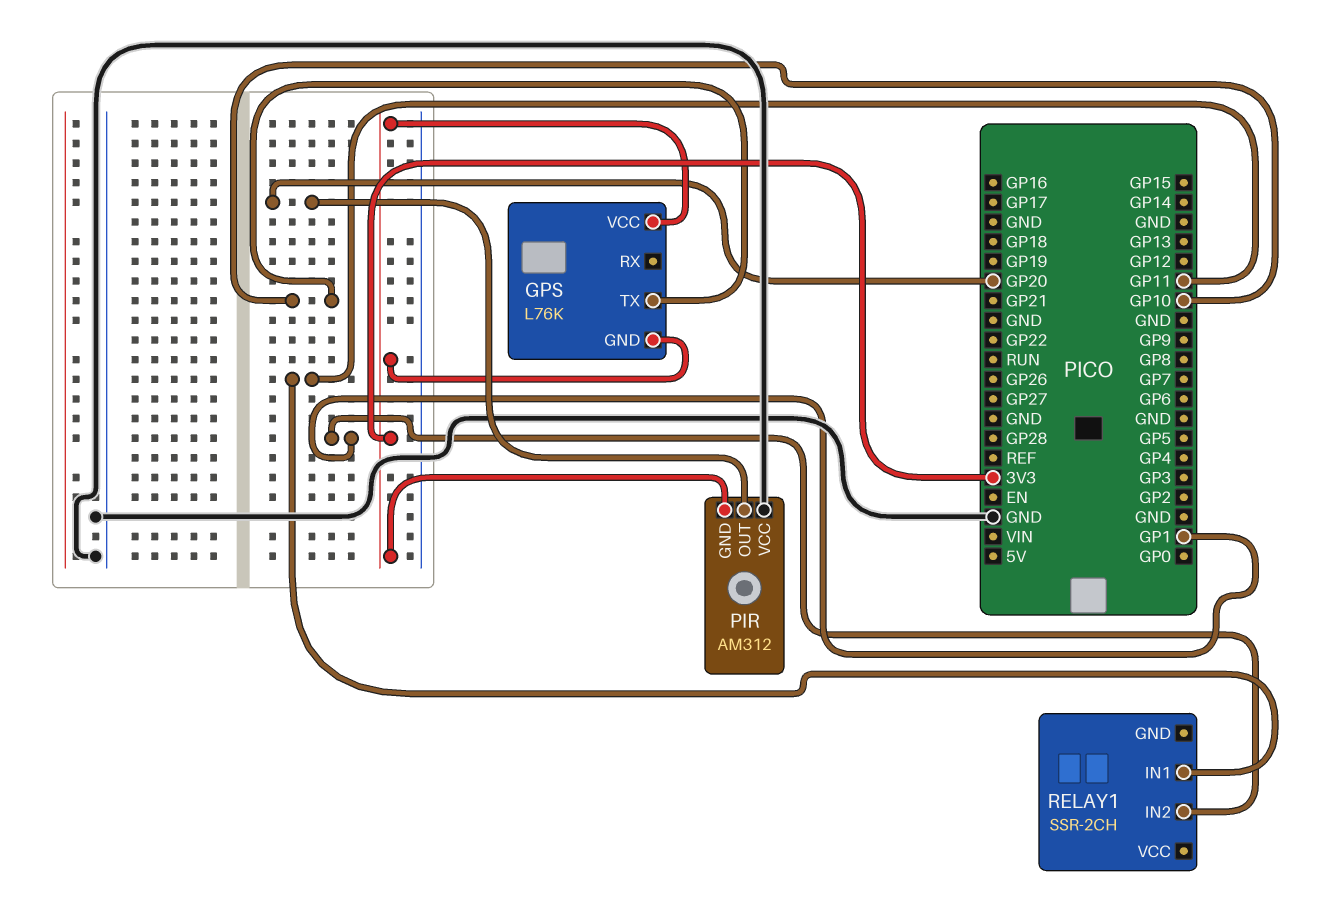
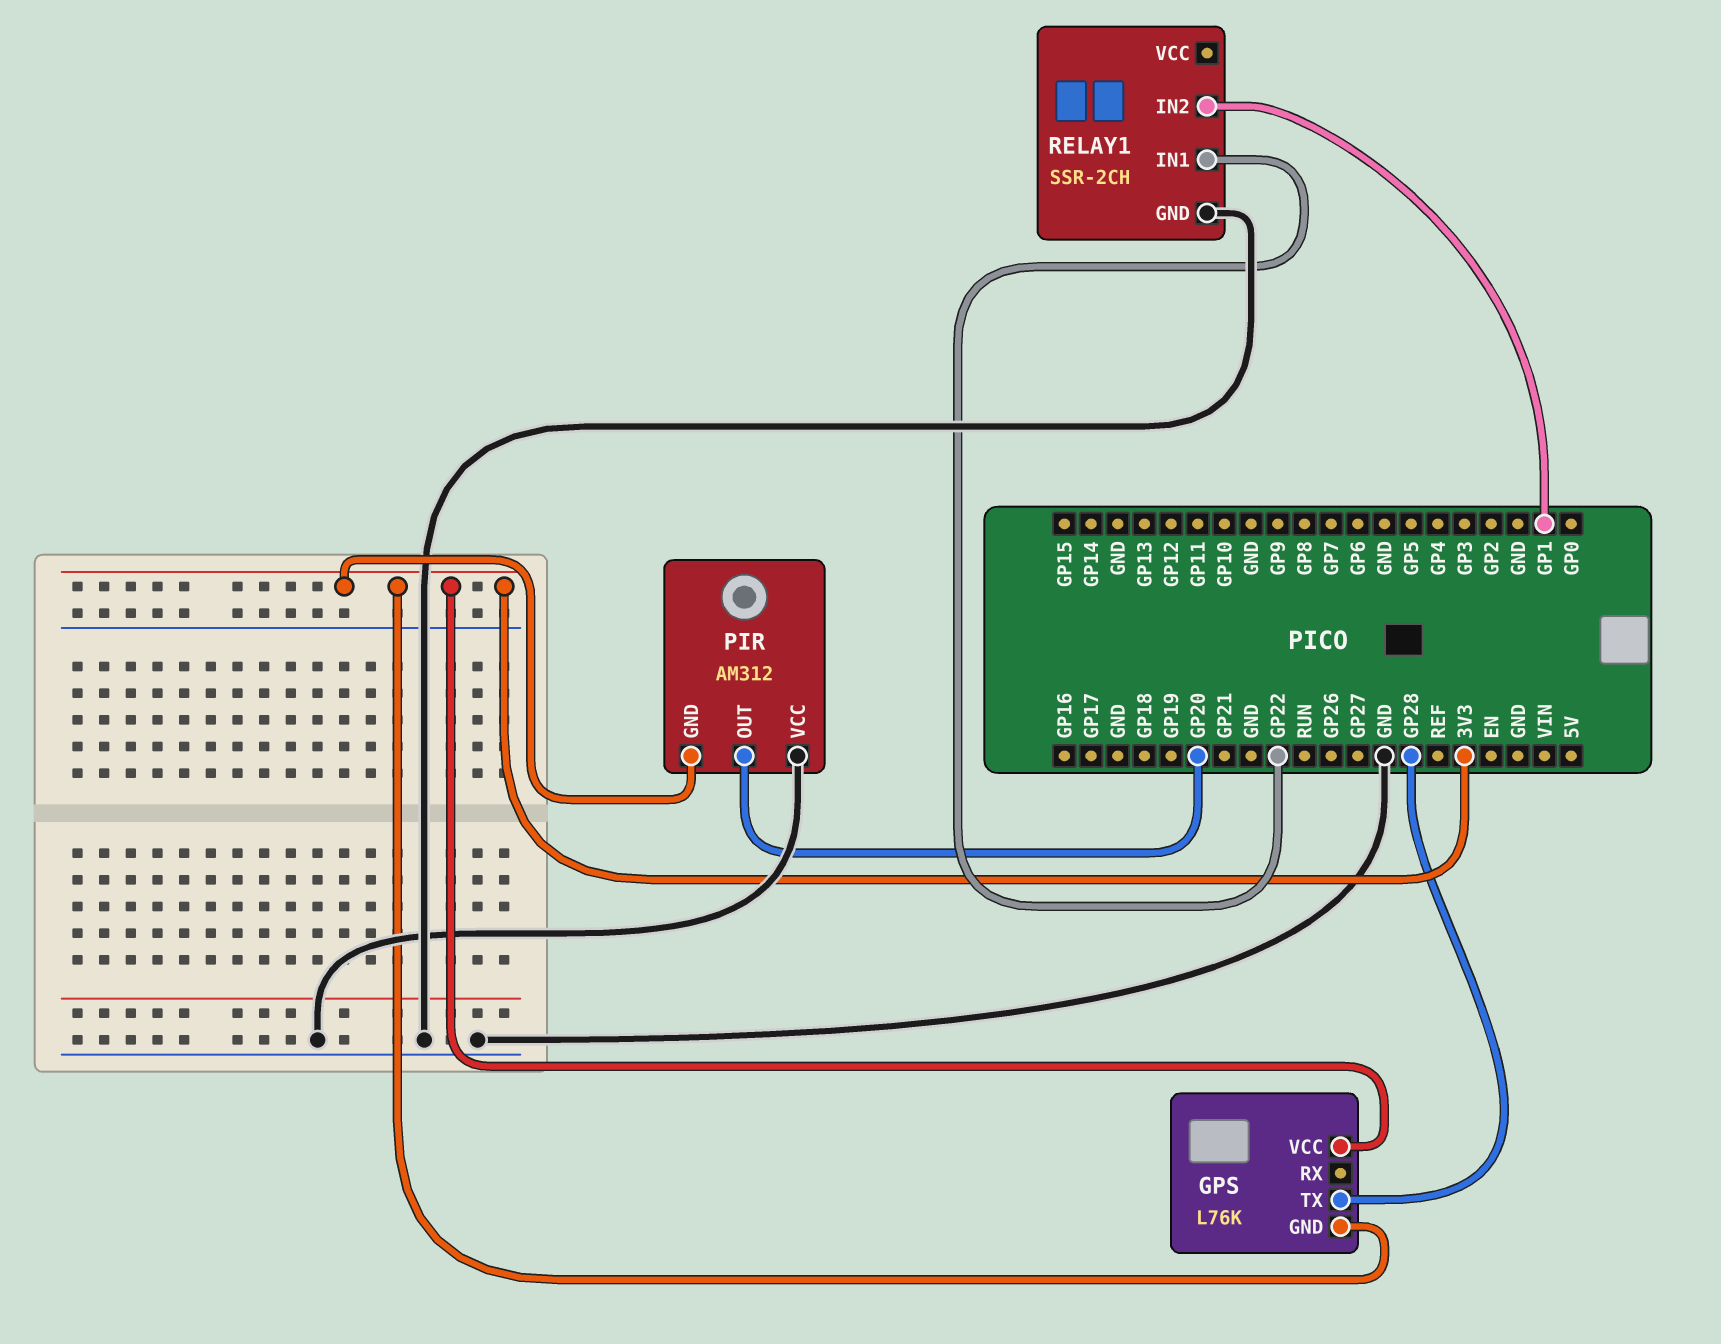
GPS pin TX: GP10 -> GP28
RELAY1 pin GND: none -> GND
RELAY1 pin IN1: GP11 -> GP22

